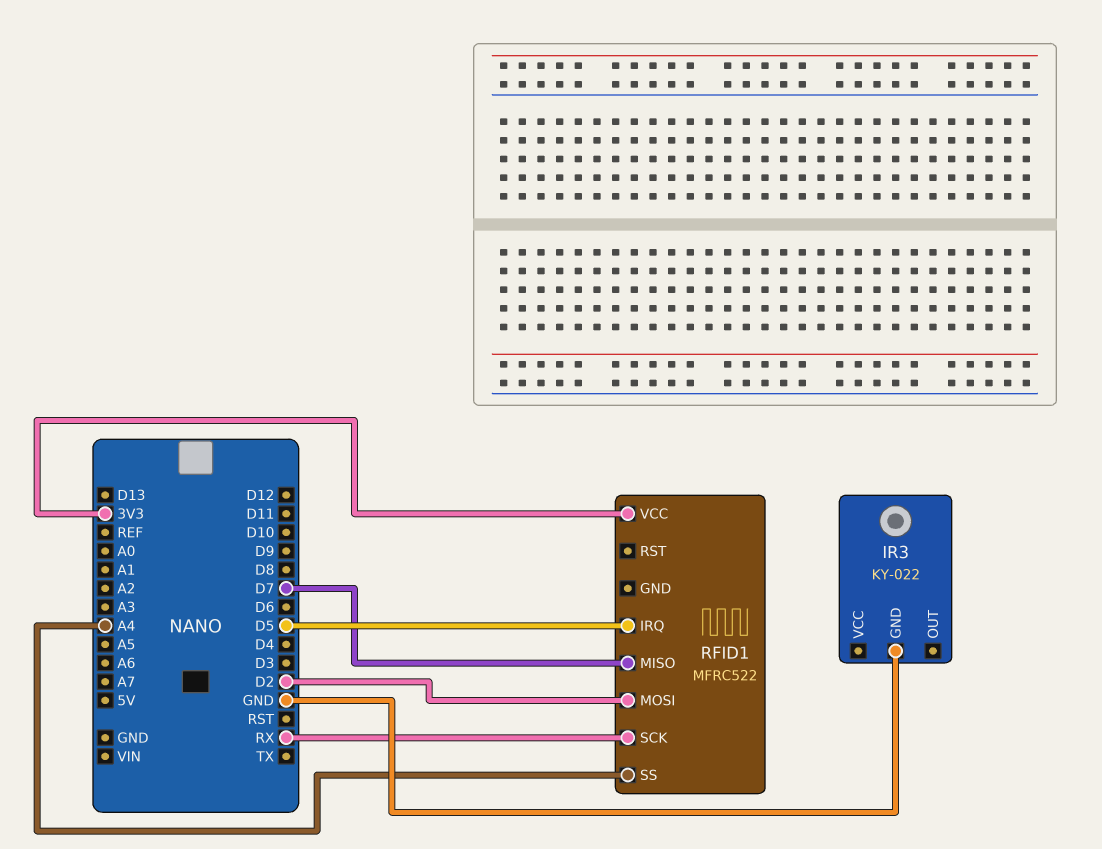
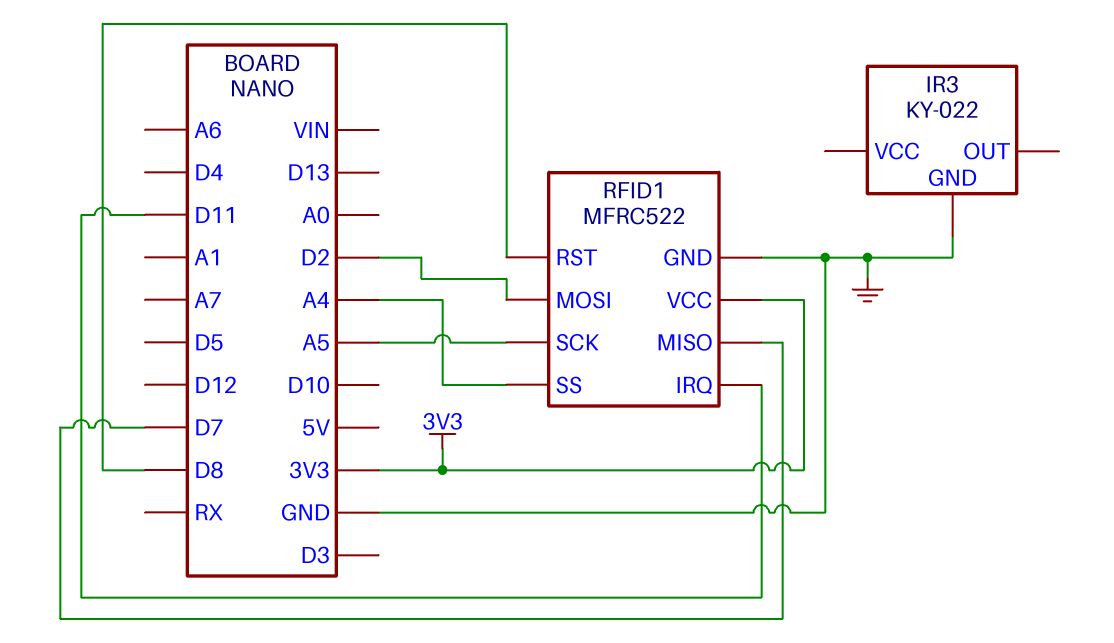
RFID1 pin GND: none -> GND
RFID1 pin IRQ: D5 -> D11
RFID1 pin RST: none -> D8
RFID1 pin SCK: RX -> A5

